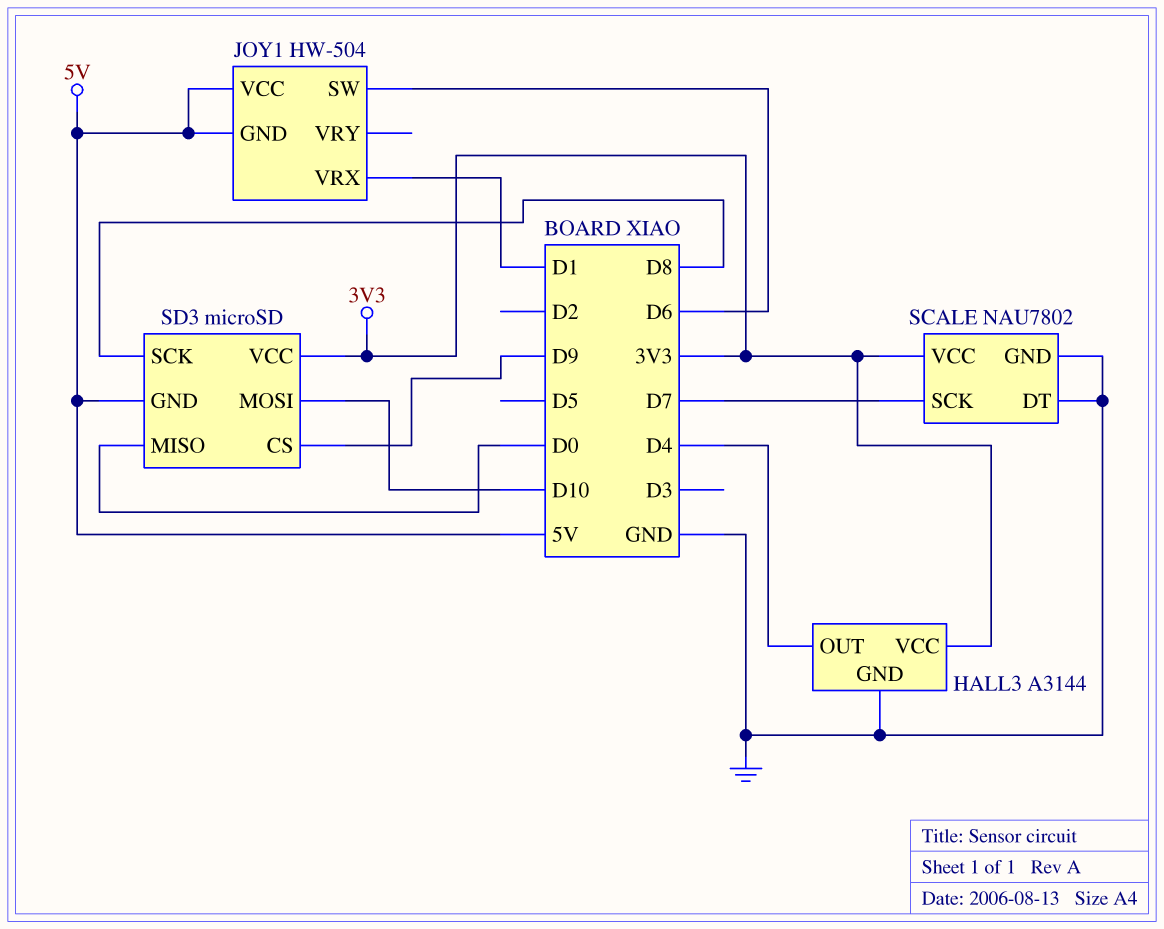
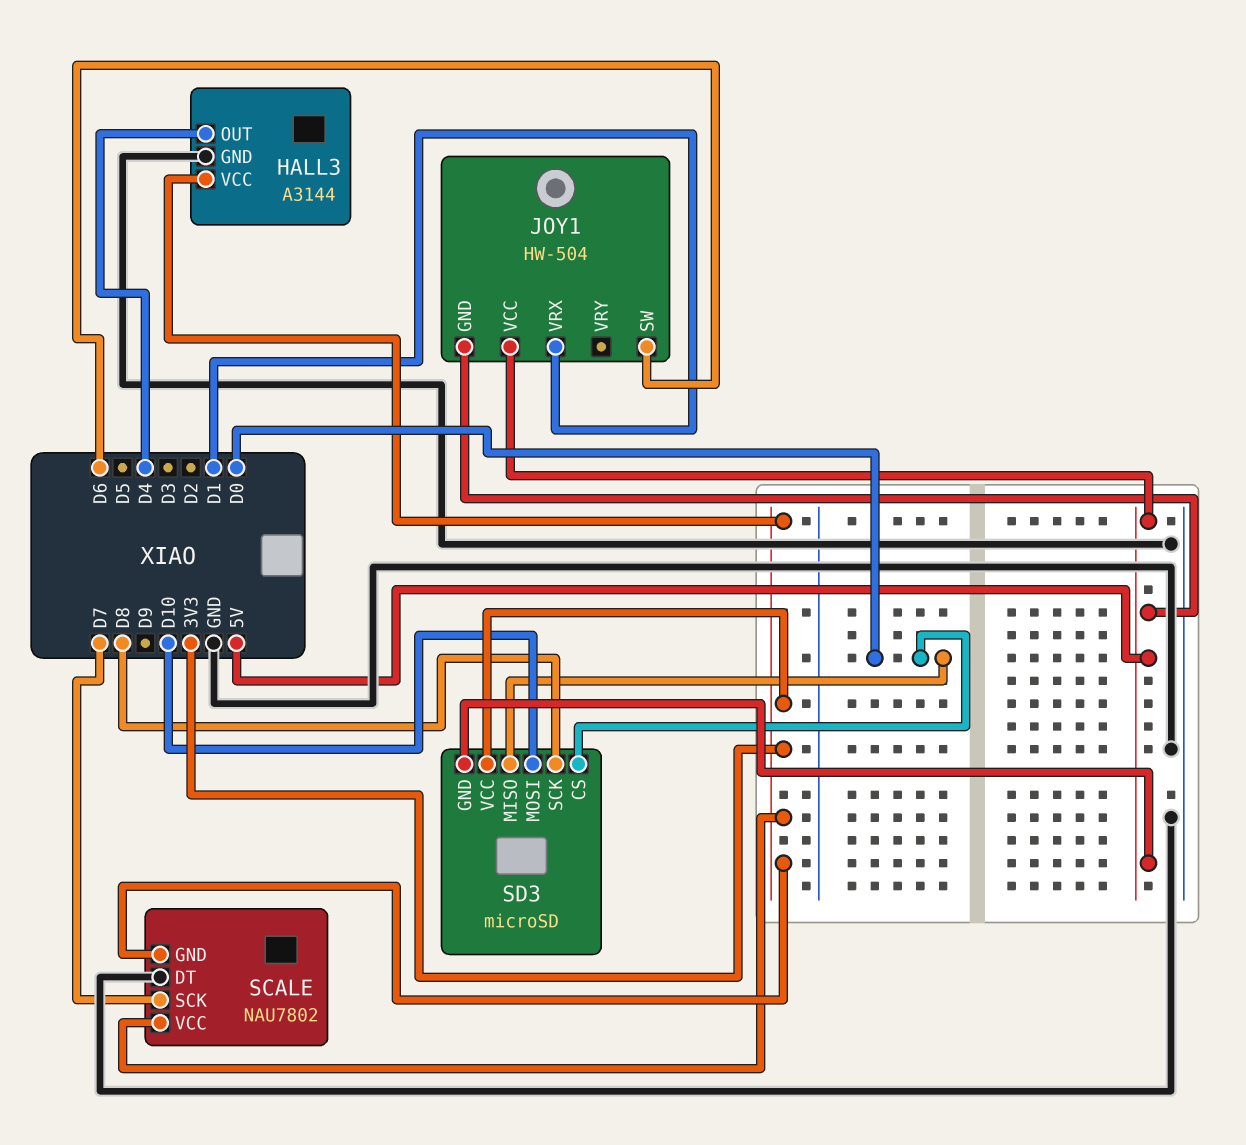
SCALE pin GND: GND -> 3V3
SD3 pin CS: D9 -> D0

